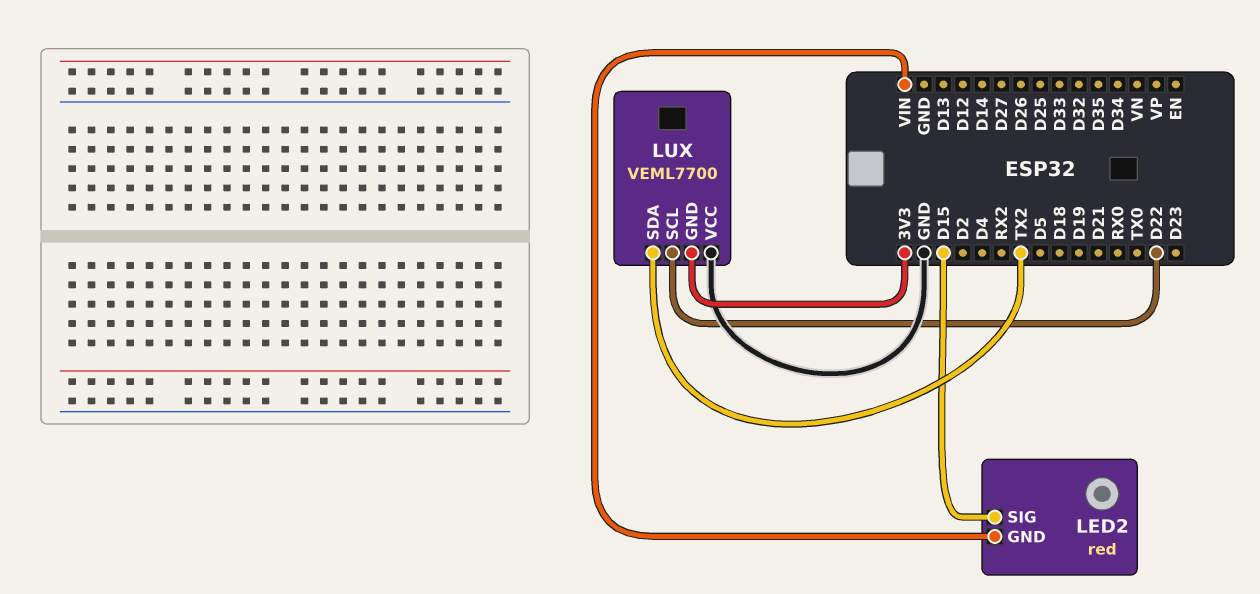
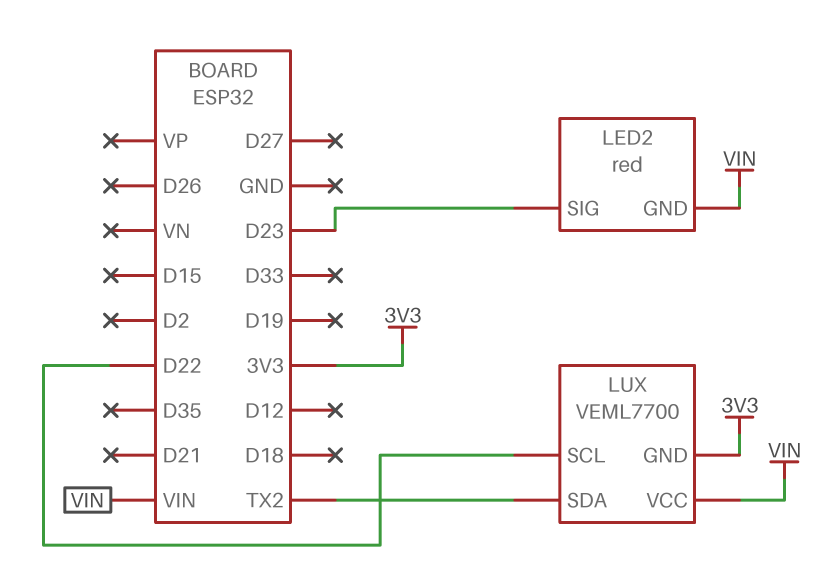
LED2 pin SIG: D15 -> D23
LUX pin VCC: GND -> VIN

